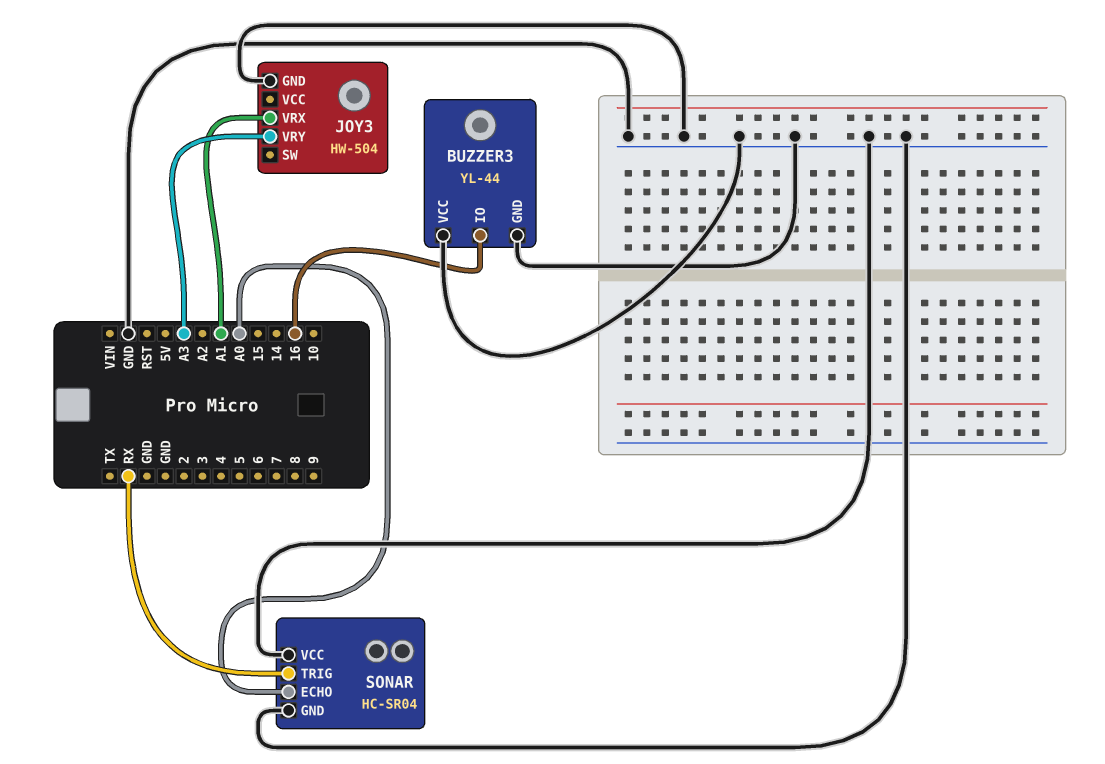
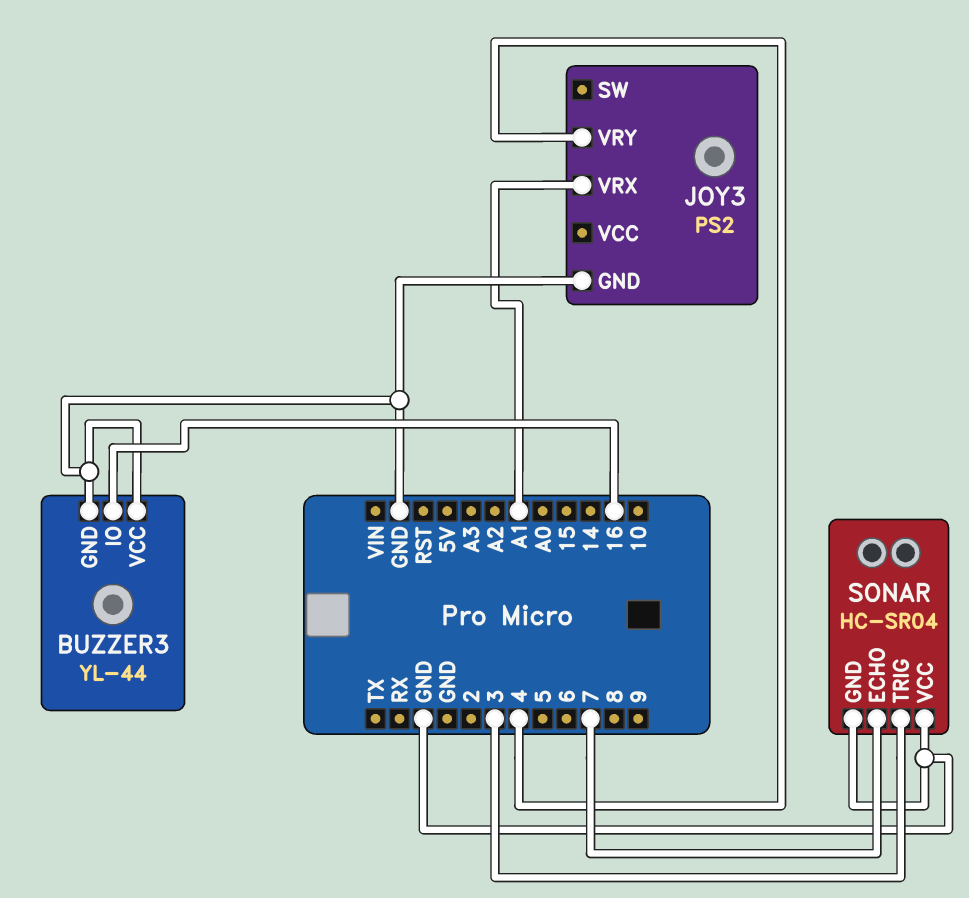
JOY3: HW-504 -> PS2
JOY3 pin VRY: A3 -> 4
SONAR pin ECHO: A0 -> 7
SONAR pin TRIG: RX -> 3

